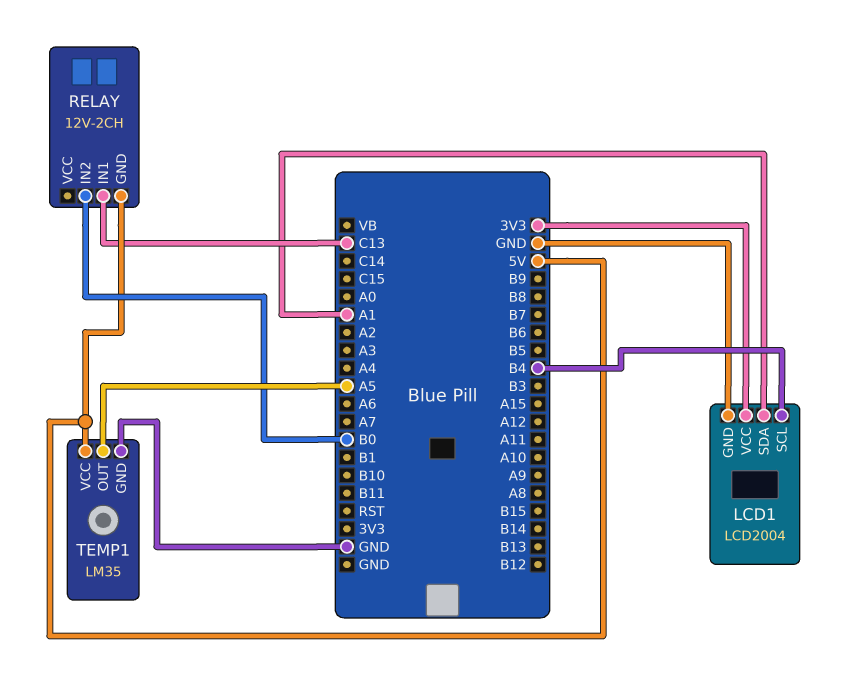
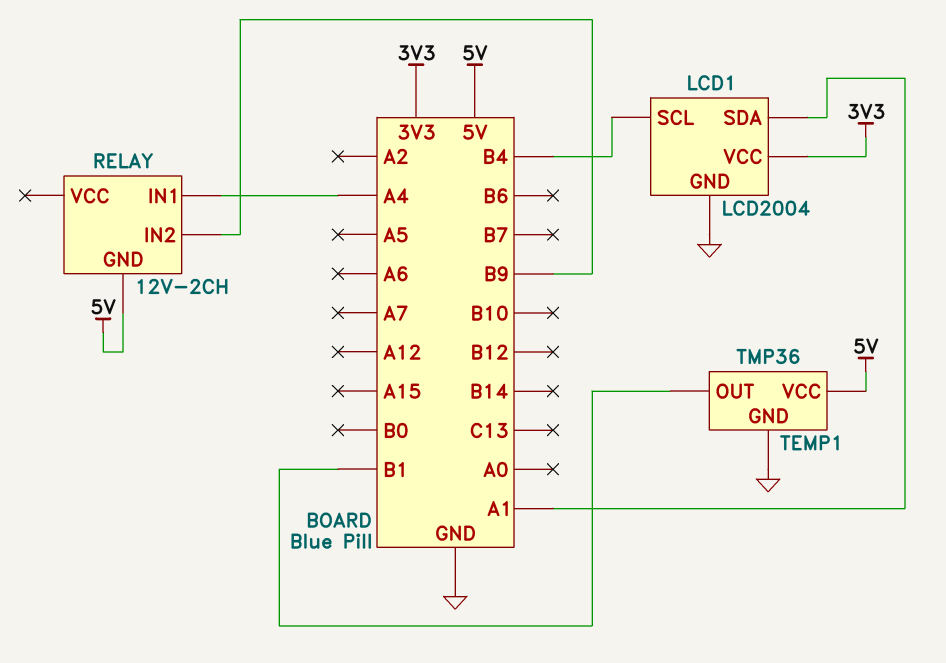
RELAY pin IN1: C13 -> A4
RELAY pin IN2: B0 -> B9
TEMP1: LM35 -> TMP36
TEMP1 pin OUT: A5 -> B1

